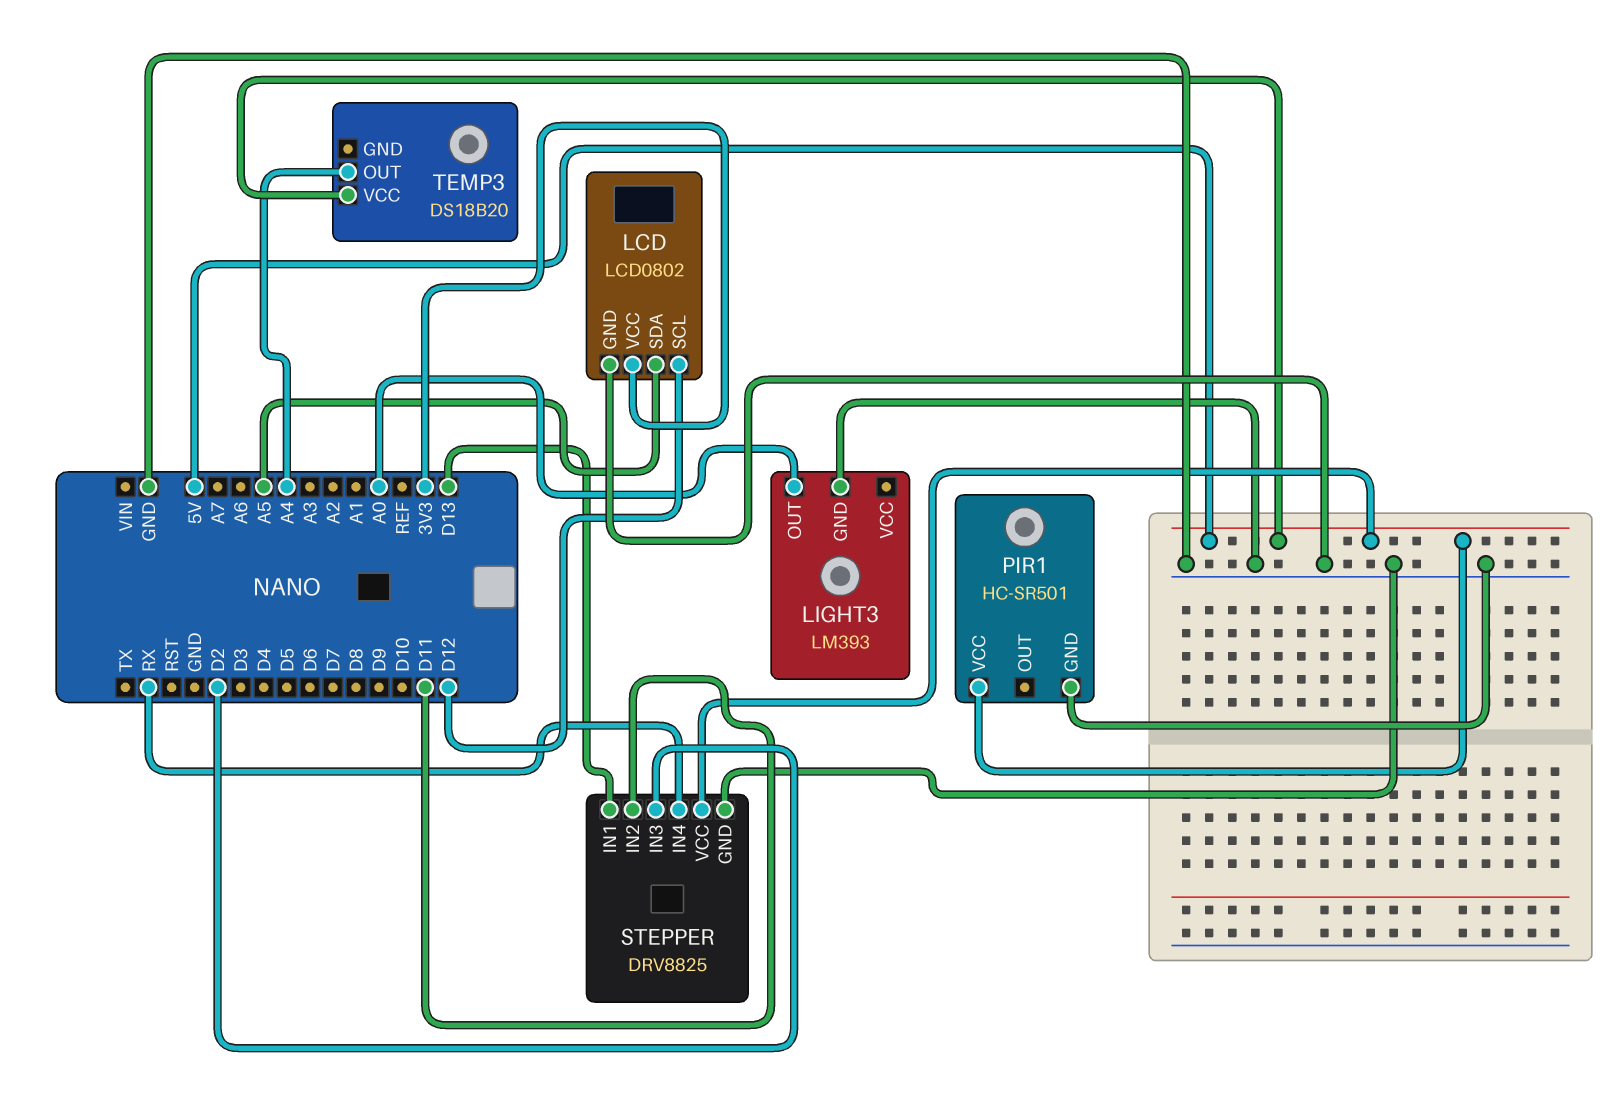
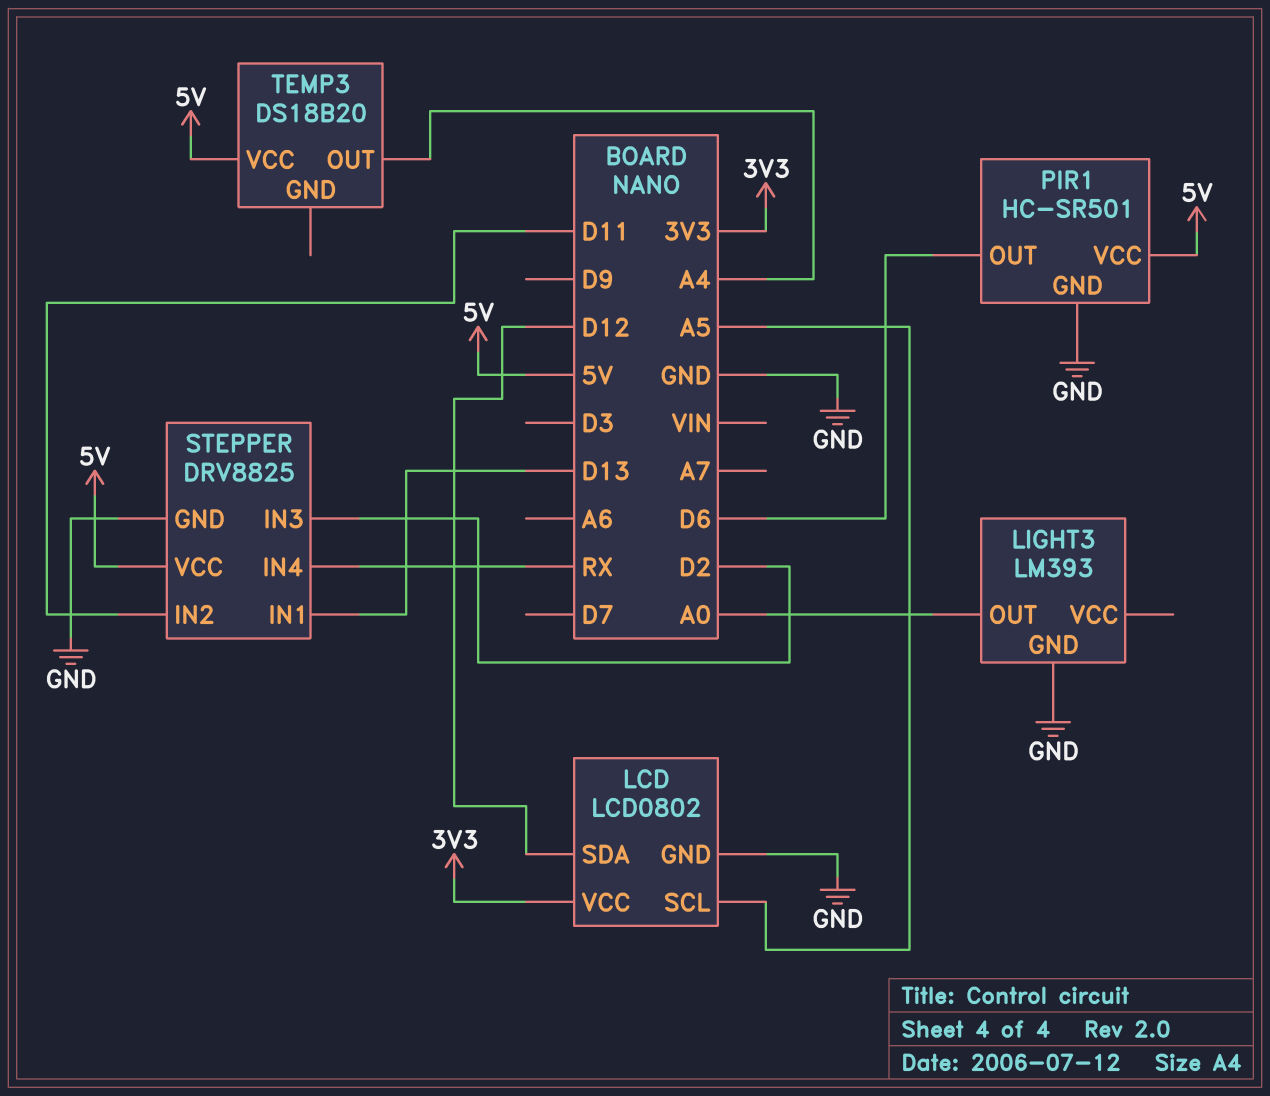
LCD pin SCL: D12 -> A5
LCD pin SDA: A5 -> D12
PIR1 pin OUT: none -> D6

